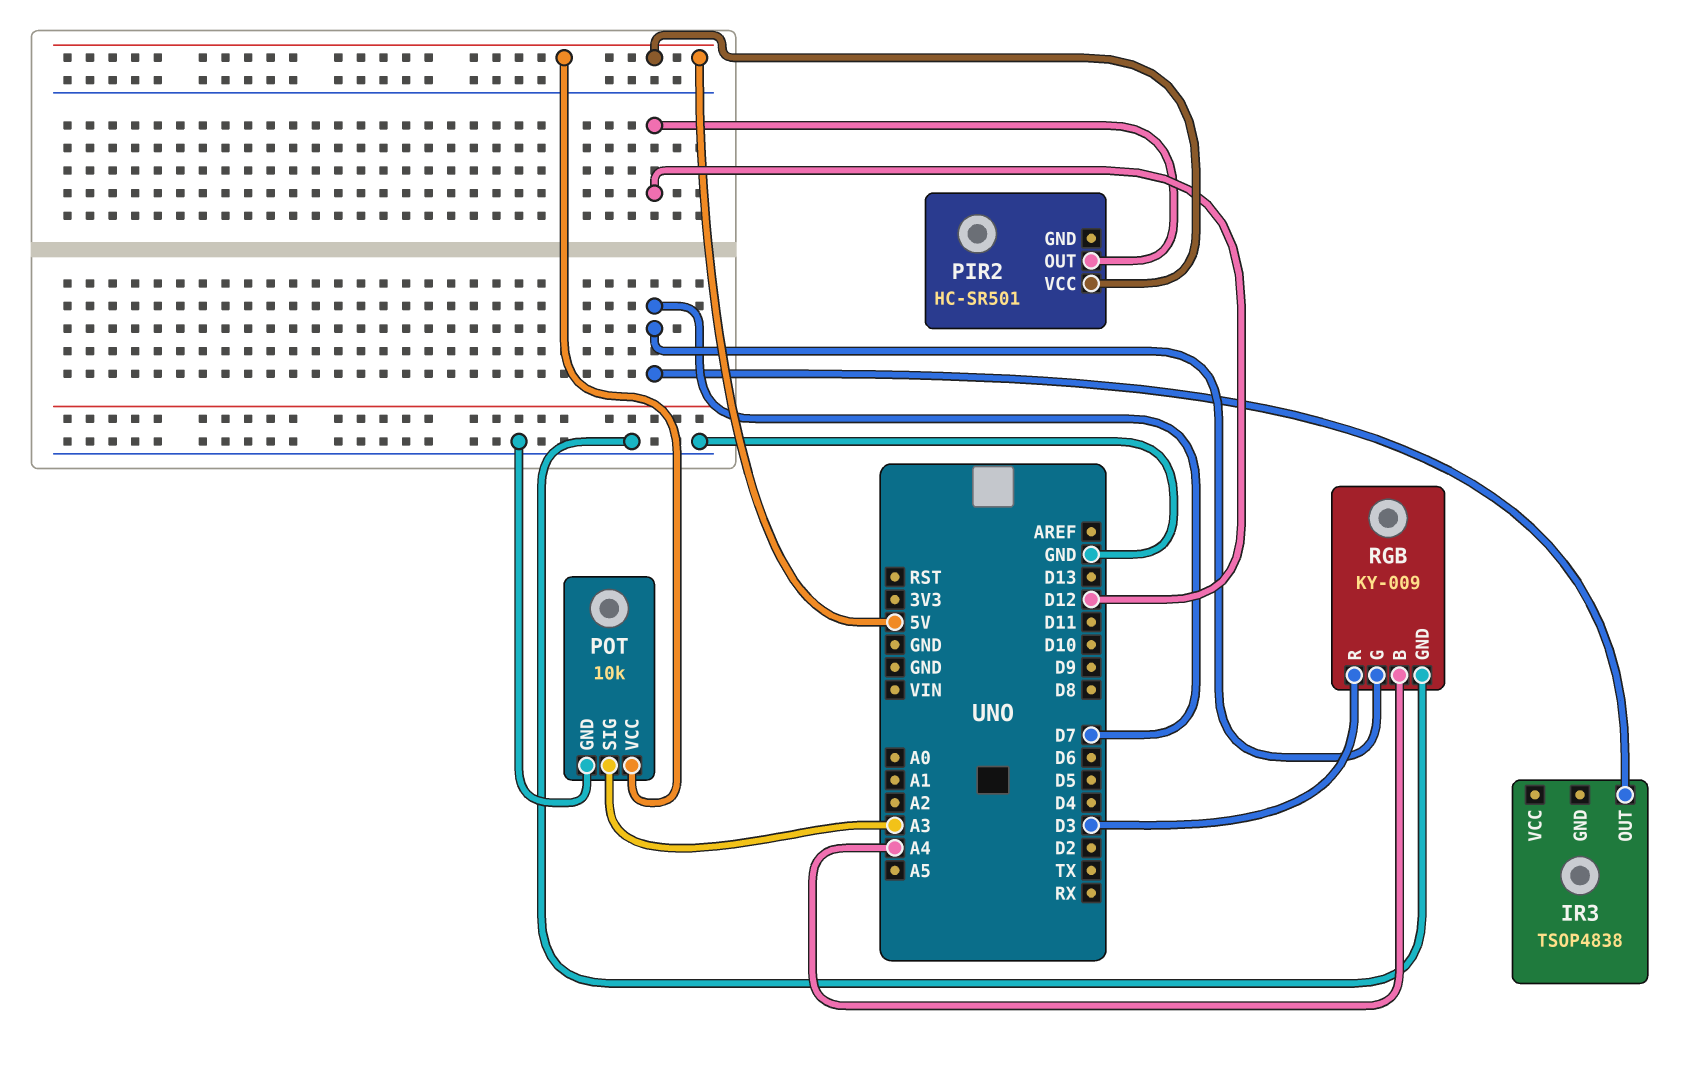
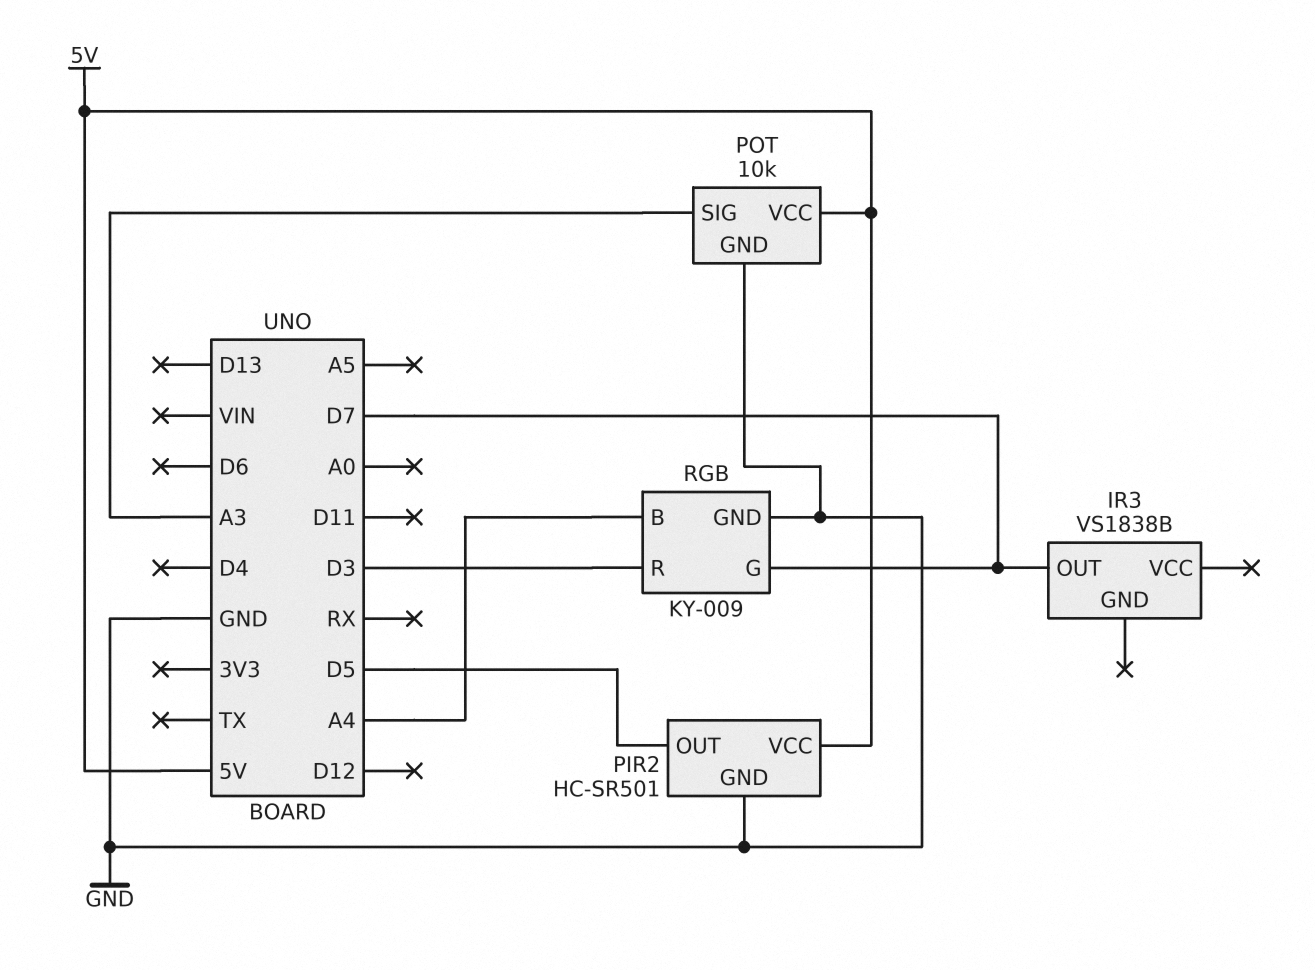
IR3: TSOP4838 -> VS1838B
PIR2 pin GND: none -> GND
PIR2 pin OUT: D12 -> D5

